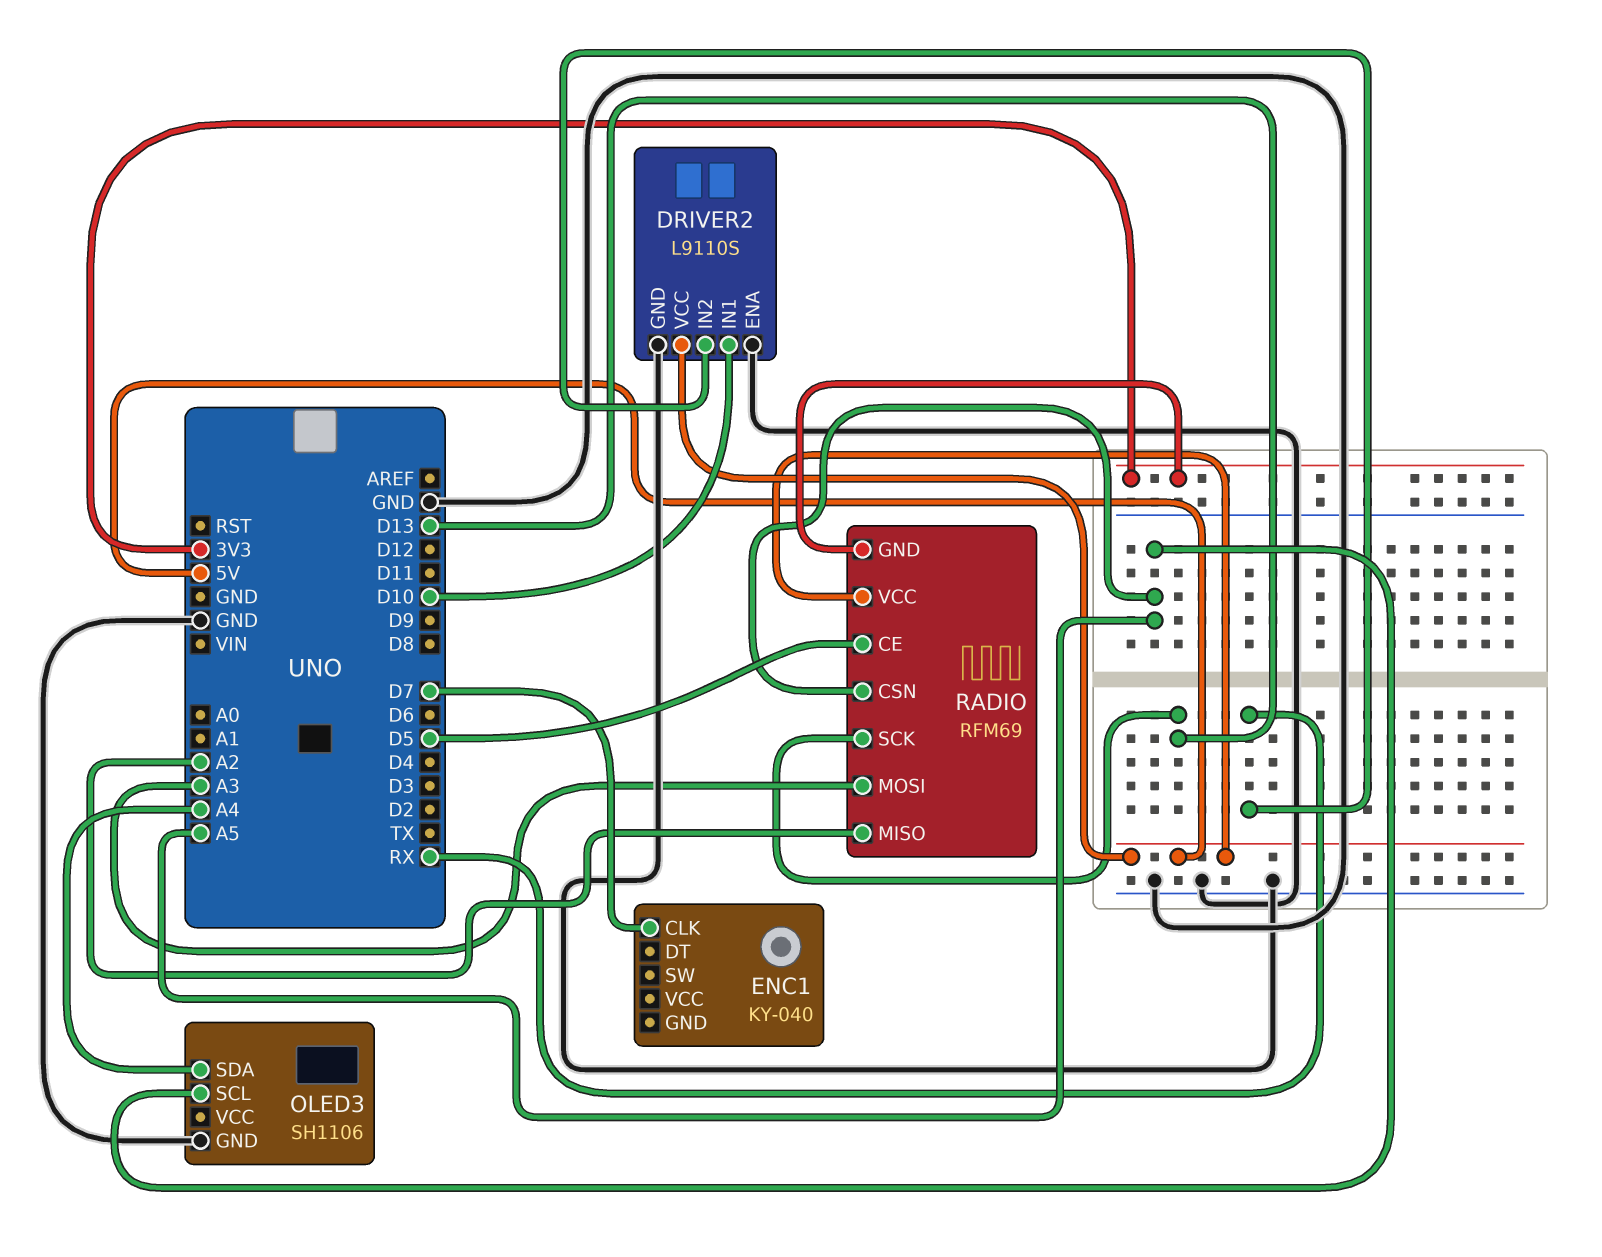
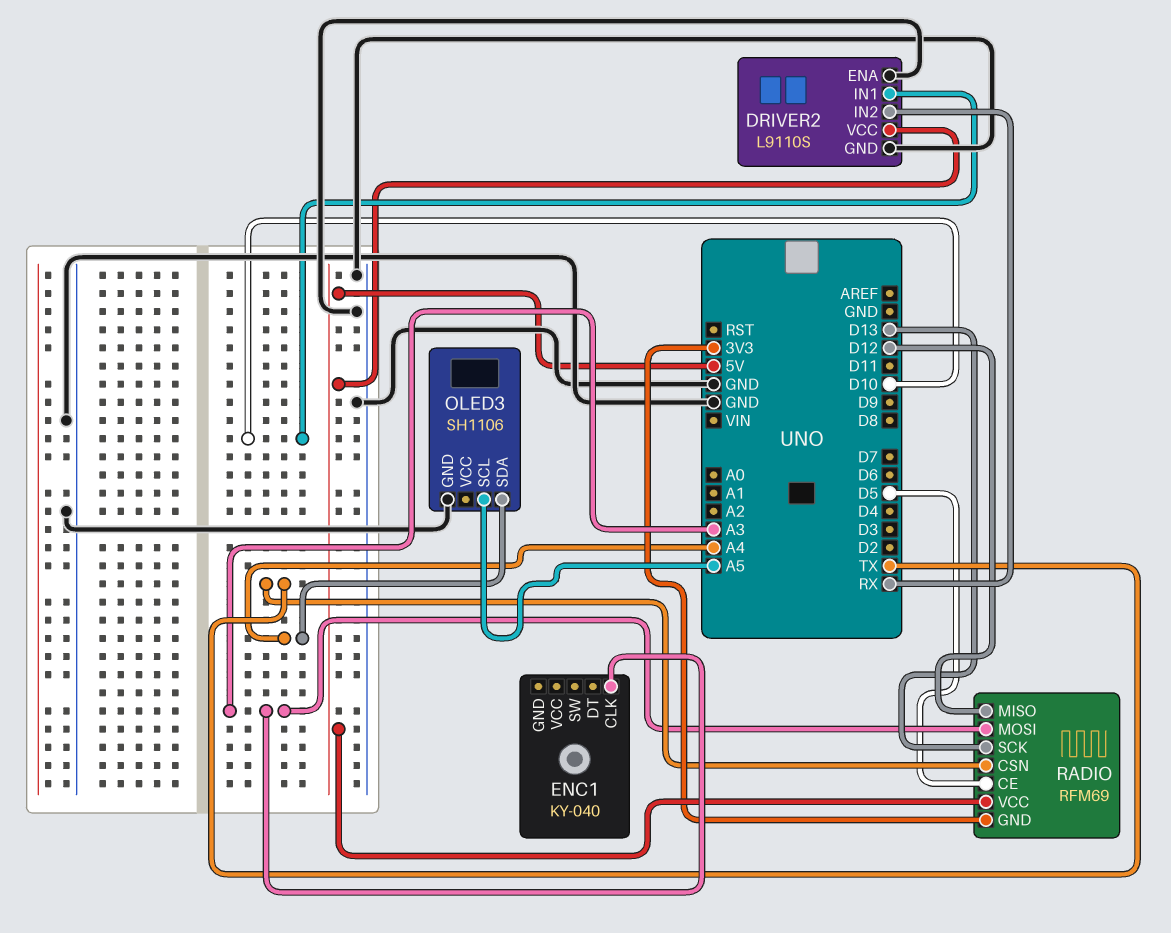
ENC1 pin CLK: D7 -> A3
RADIO pin CSN: A5 -> TX
RADIO pin MISO: A2 -> D12

